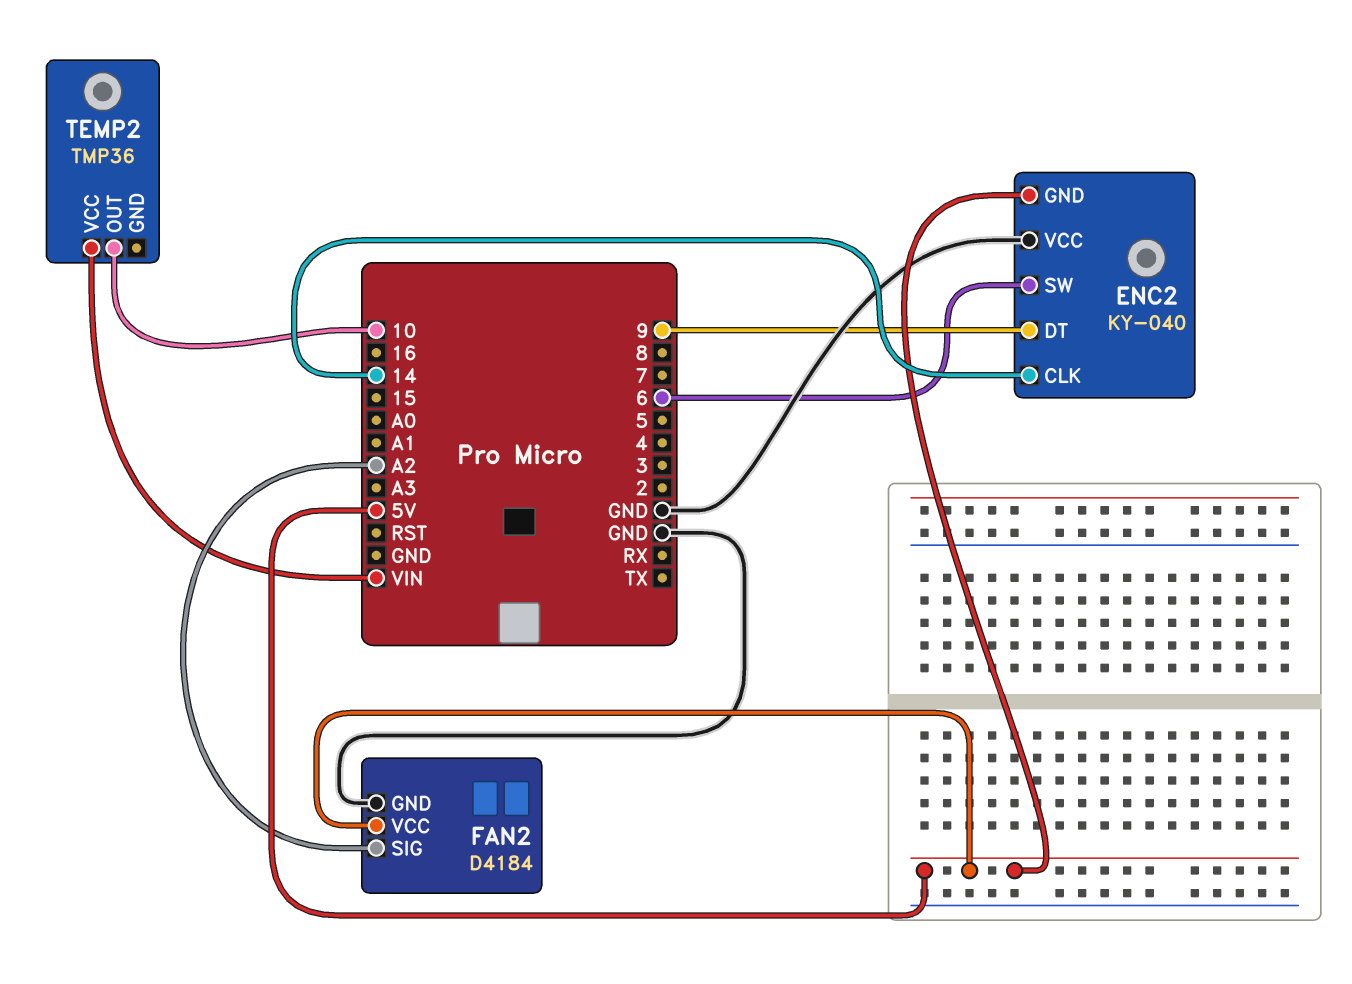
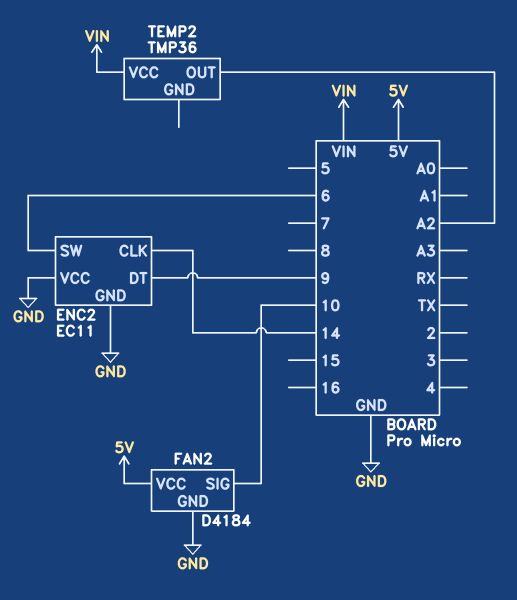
ENC2: KY-040 -> EC11
ENC2 pin GND: 5V -> GND
FAN2 pin SIG: A2 -> 10
TEMP2 pin OUT: 10 -> A2

